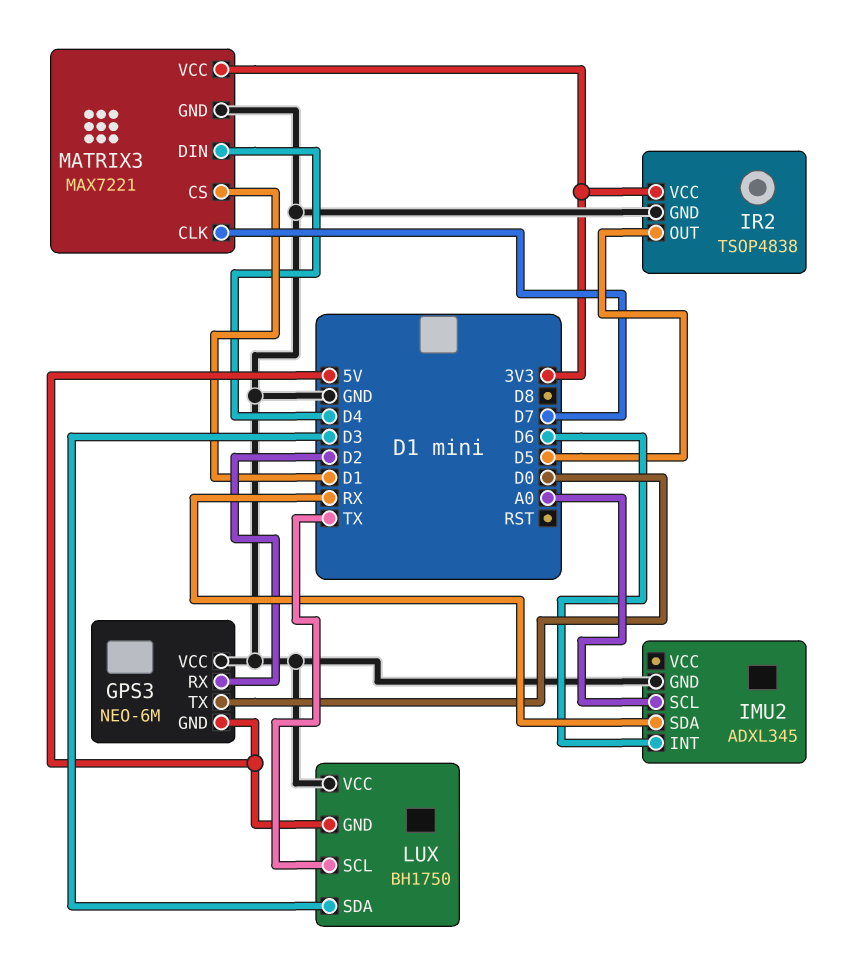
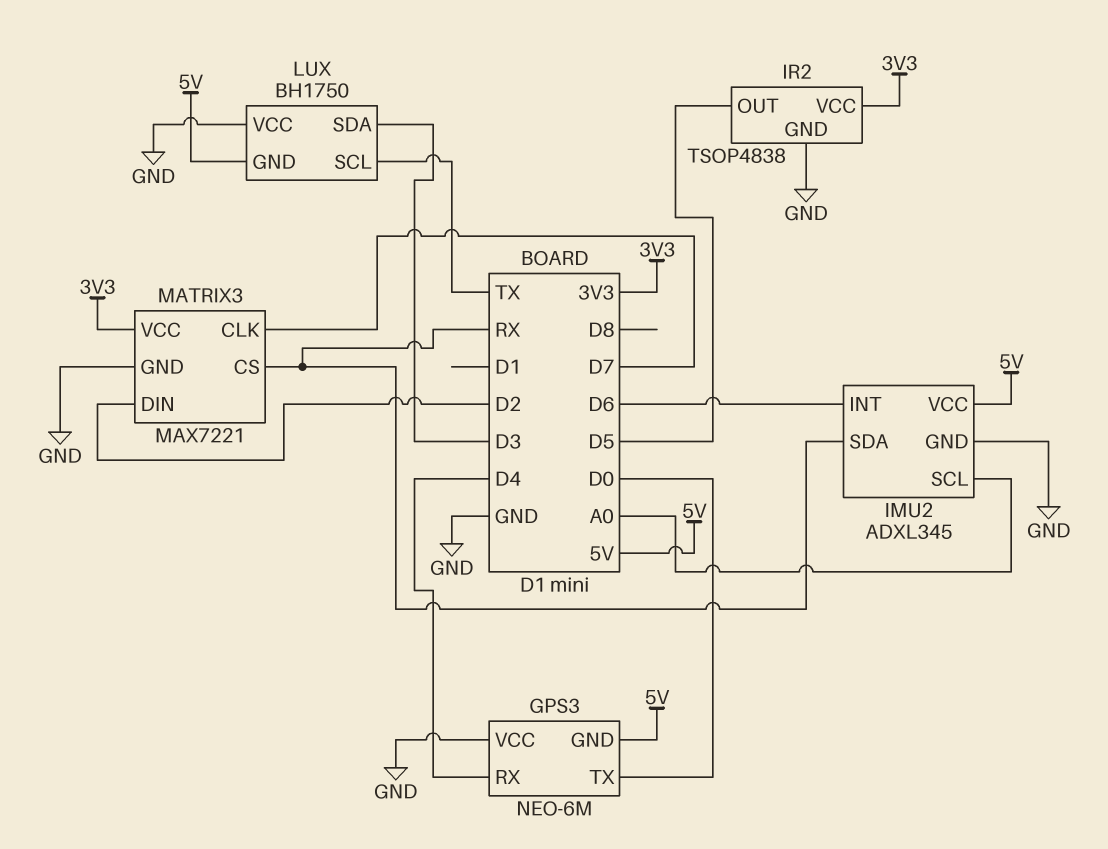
GPS3 pin RX: D2 -> D4
IMU2 pin VCC: none -> 5V
MATRIX3 pin CS: D1 -> RX
MATRIX3 pin DIN: D4 -> D2

